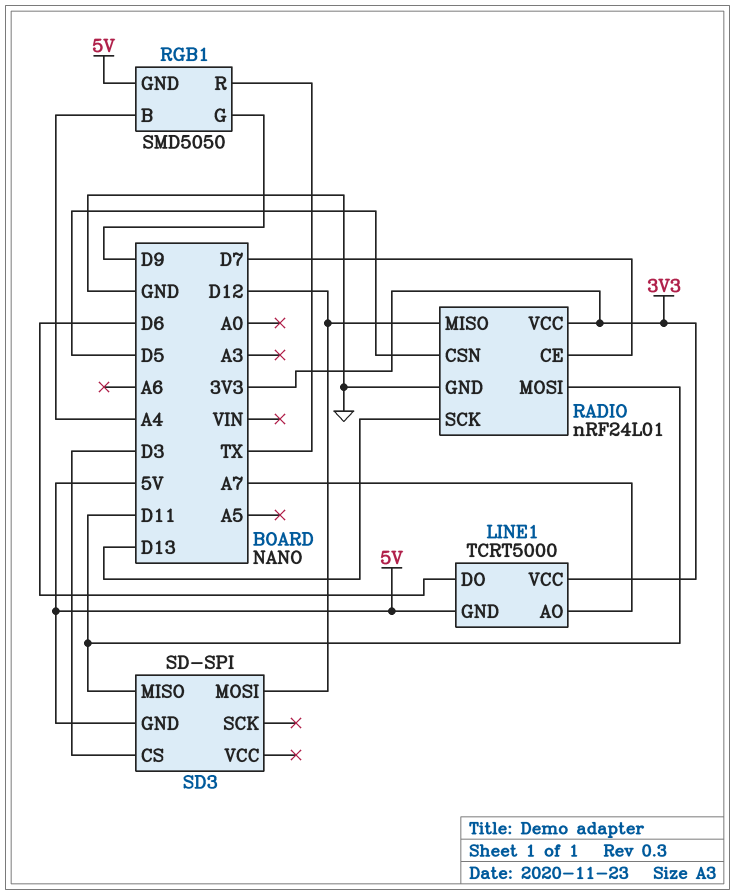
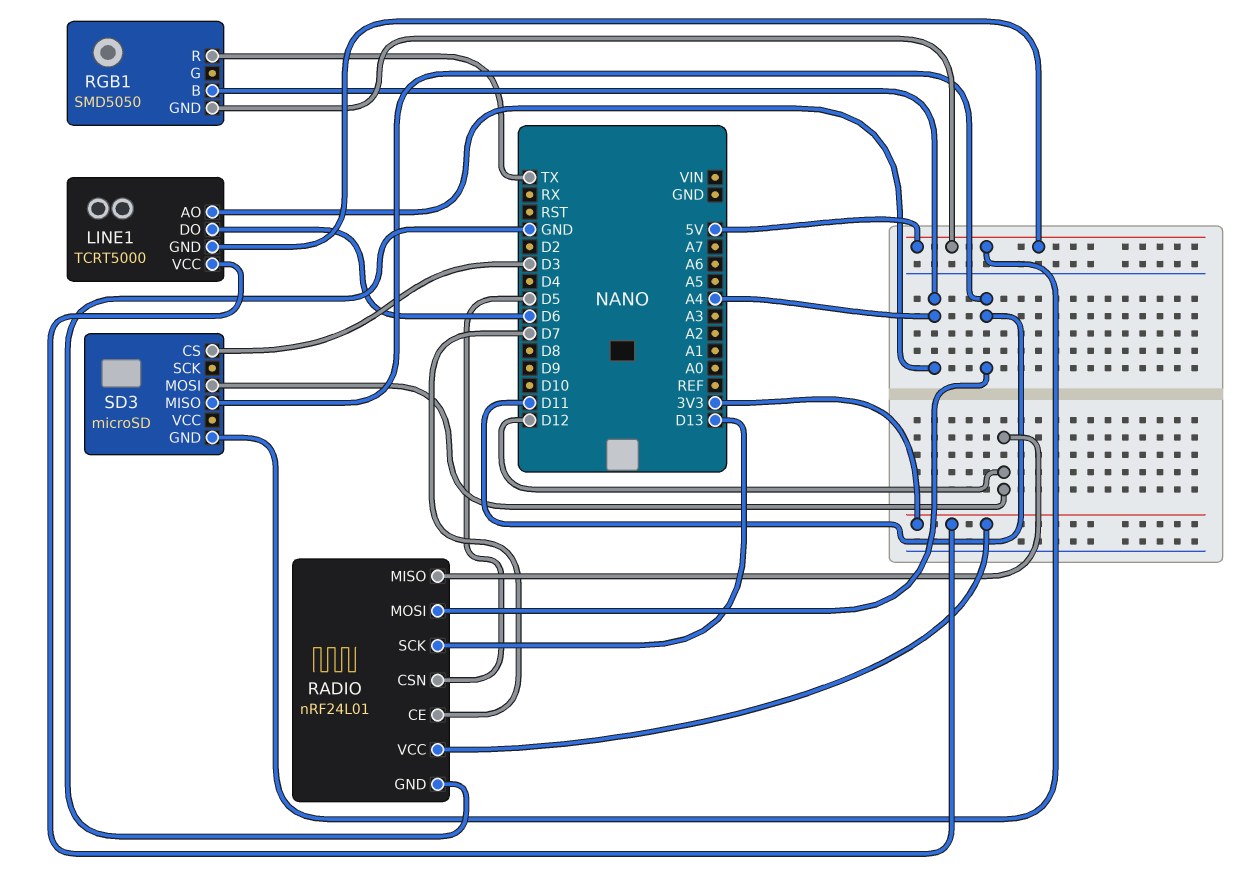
LINE1 pin AO: A7 -> A4
RGB1 pin G: D9 -> none
SD3: SD-SPI -> microSD

